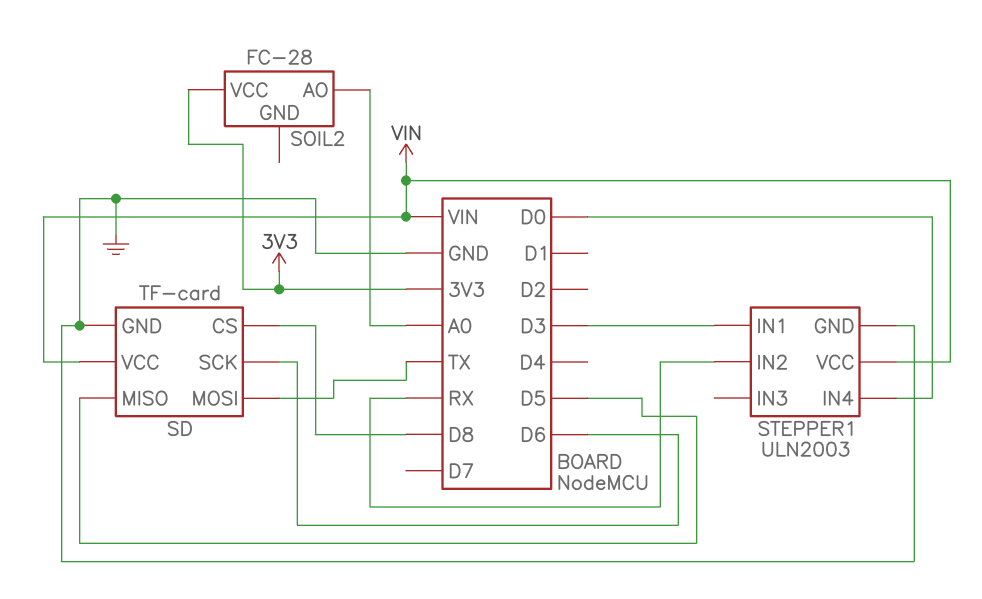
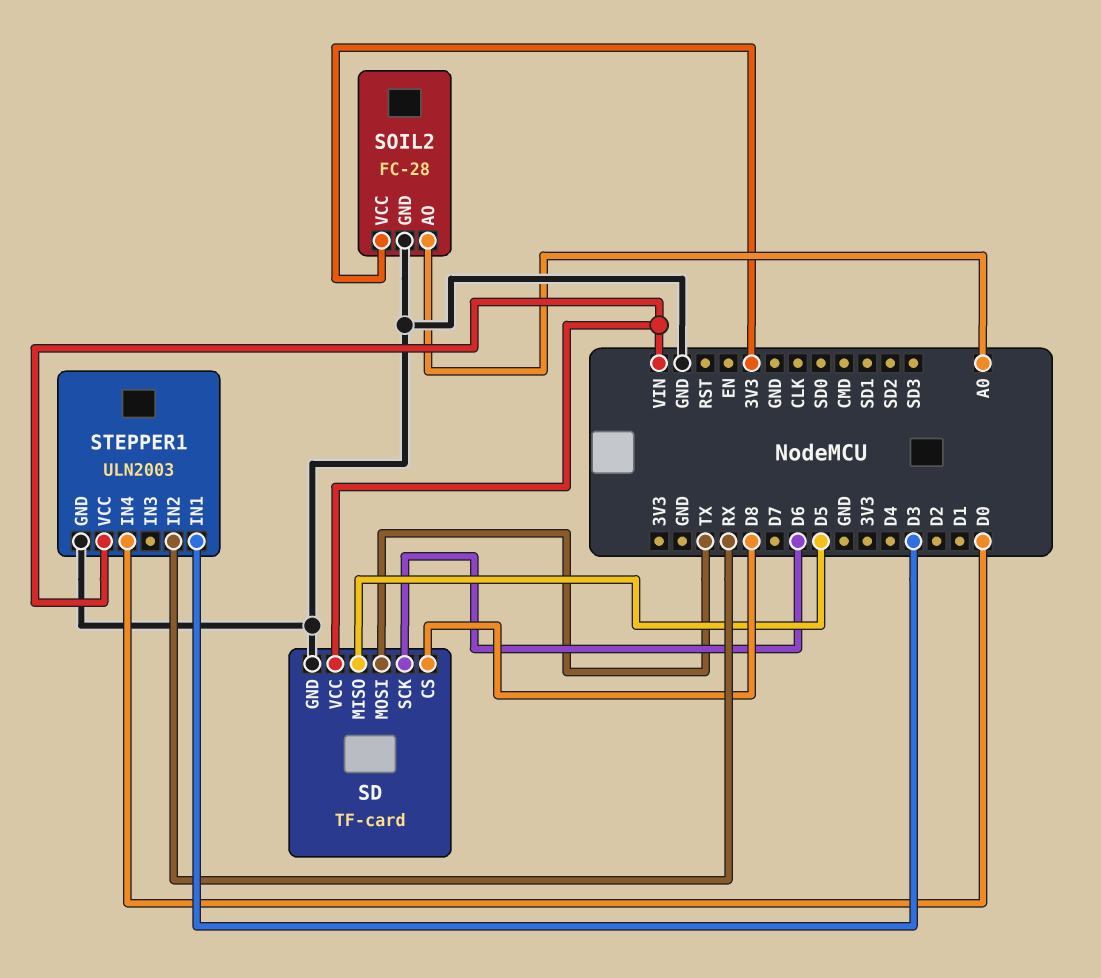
SOIL2 pin GND: none -> GND

